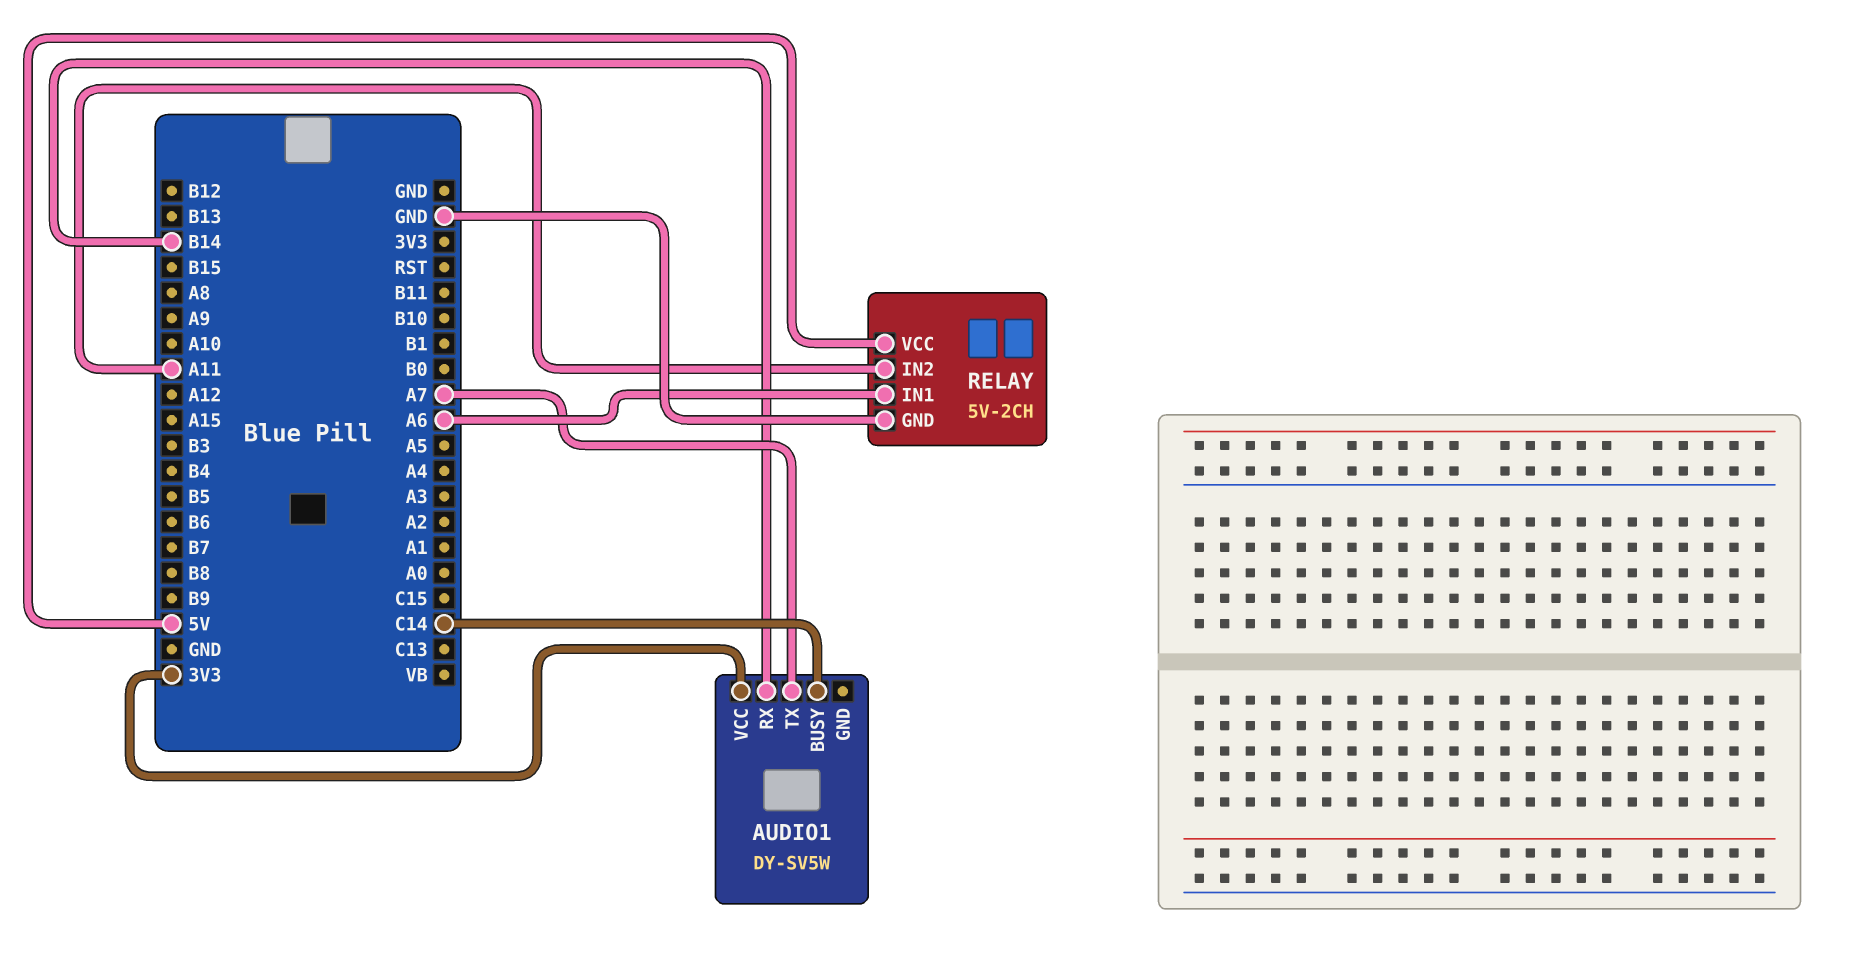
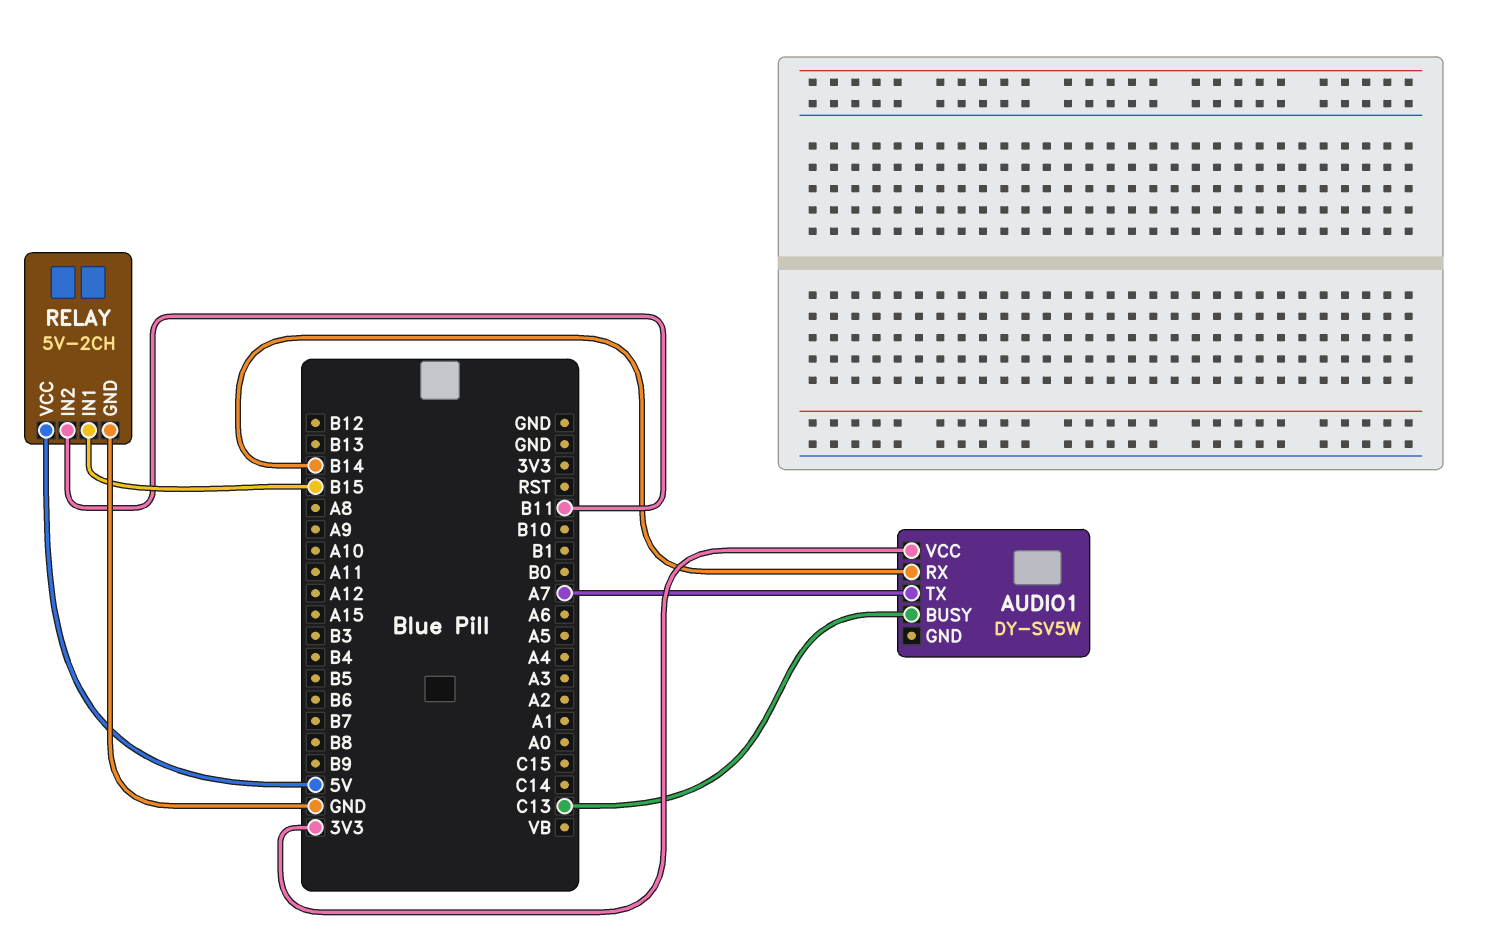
AUDIO1 pin BUSY: C14 -> C13
RELAY pin IN1: A6 -> B15
RELAY pin IN2: A11 -> B11

